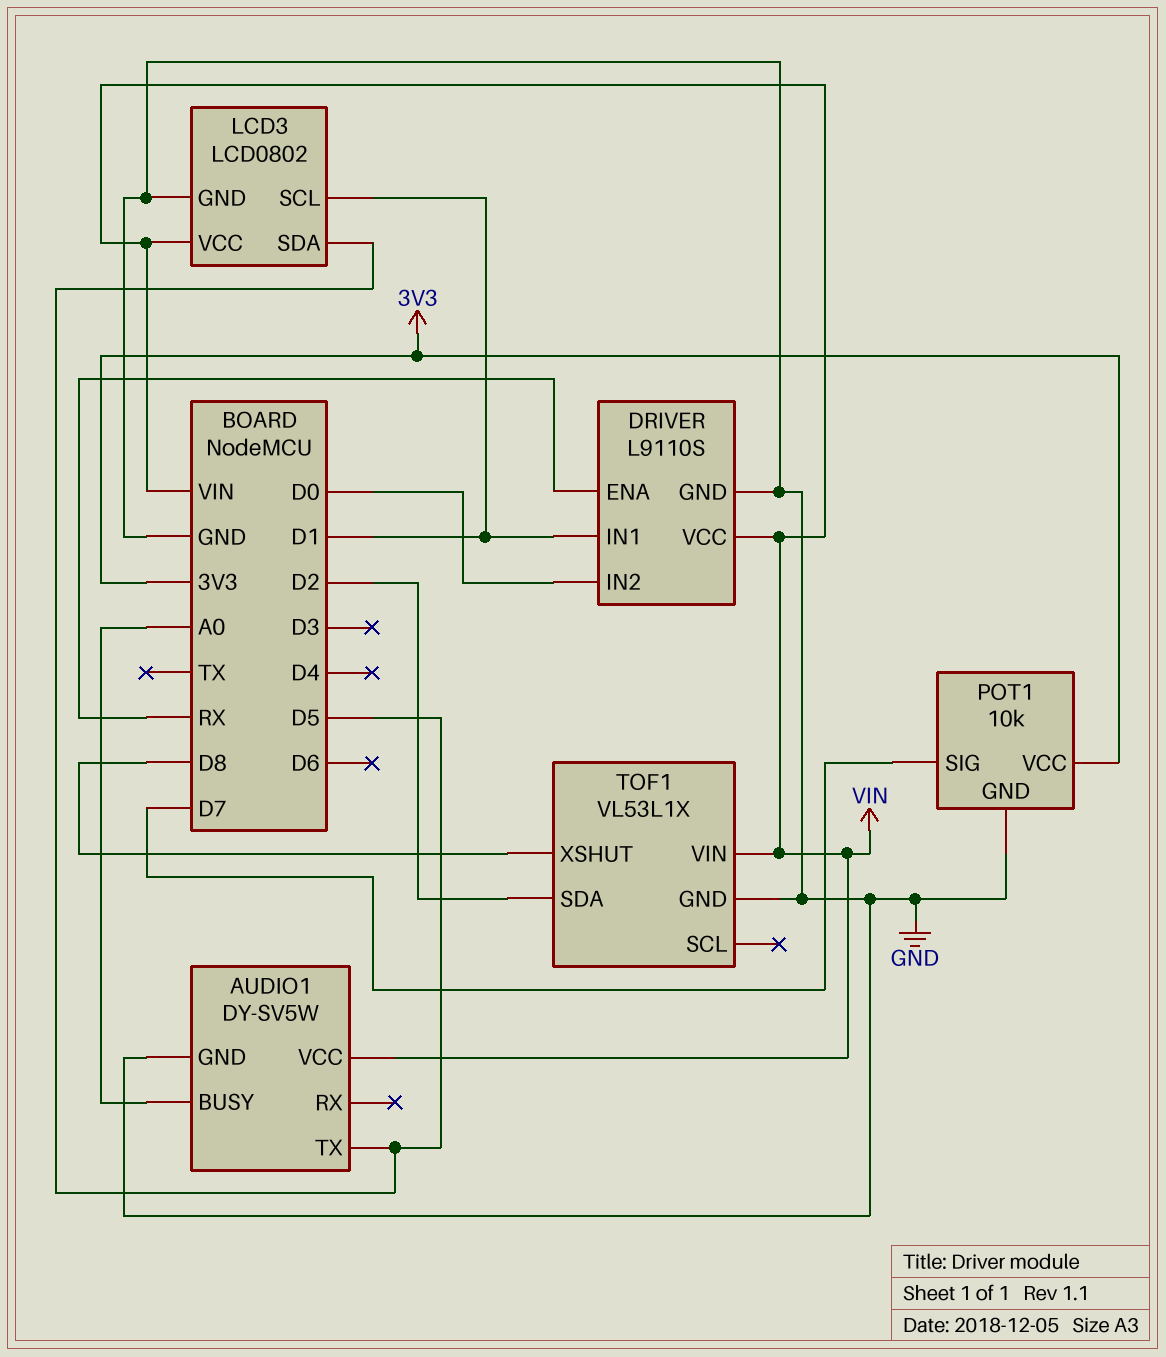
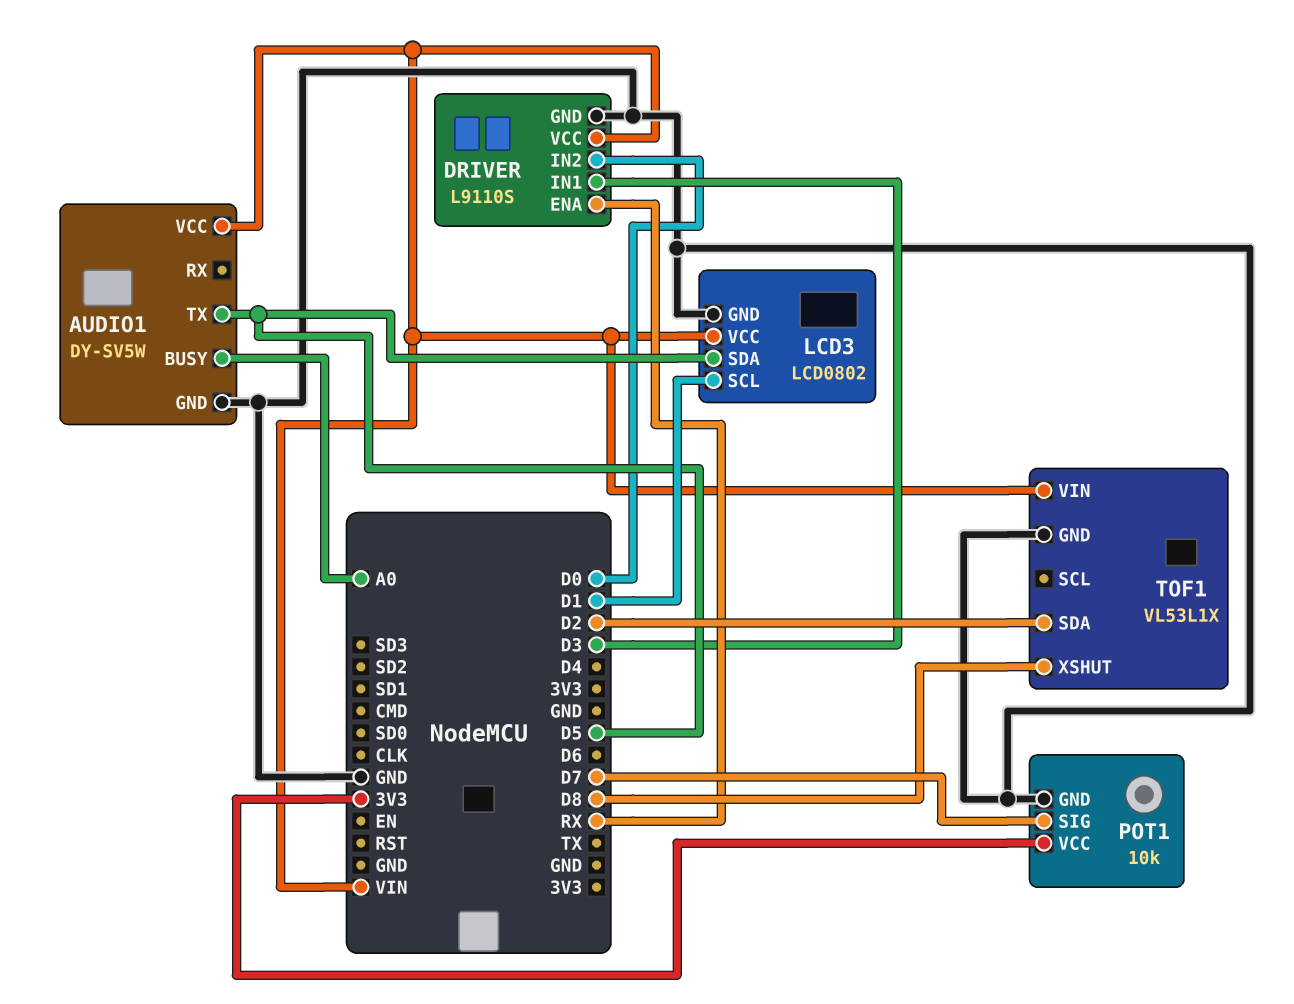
DRIVER pin IN1: D1 -> D3

